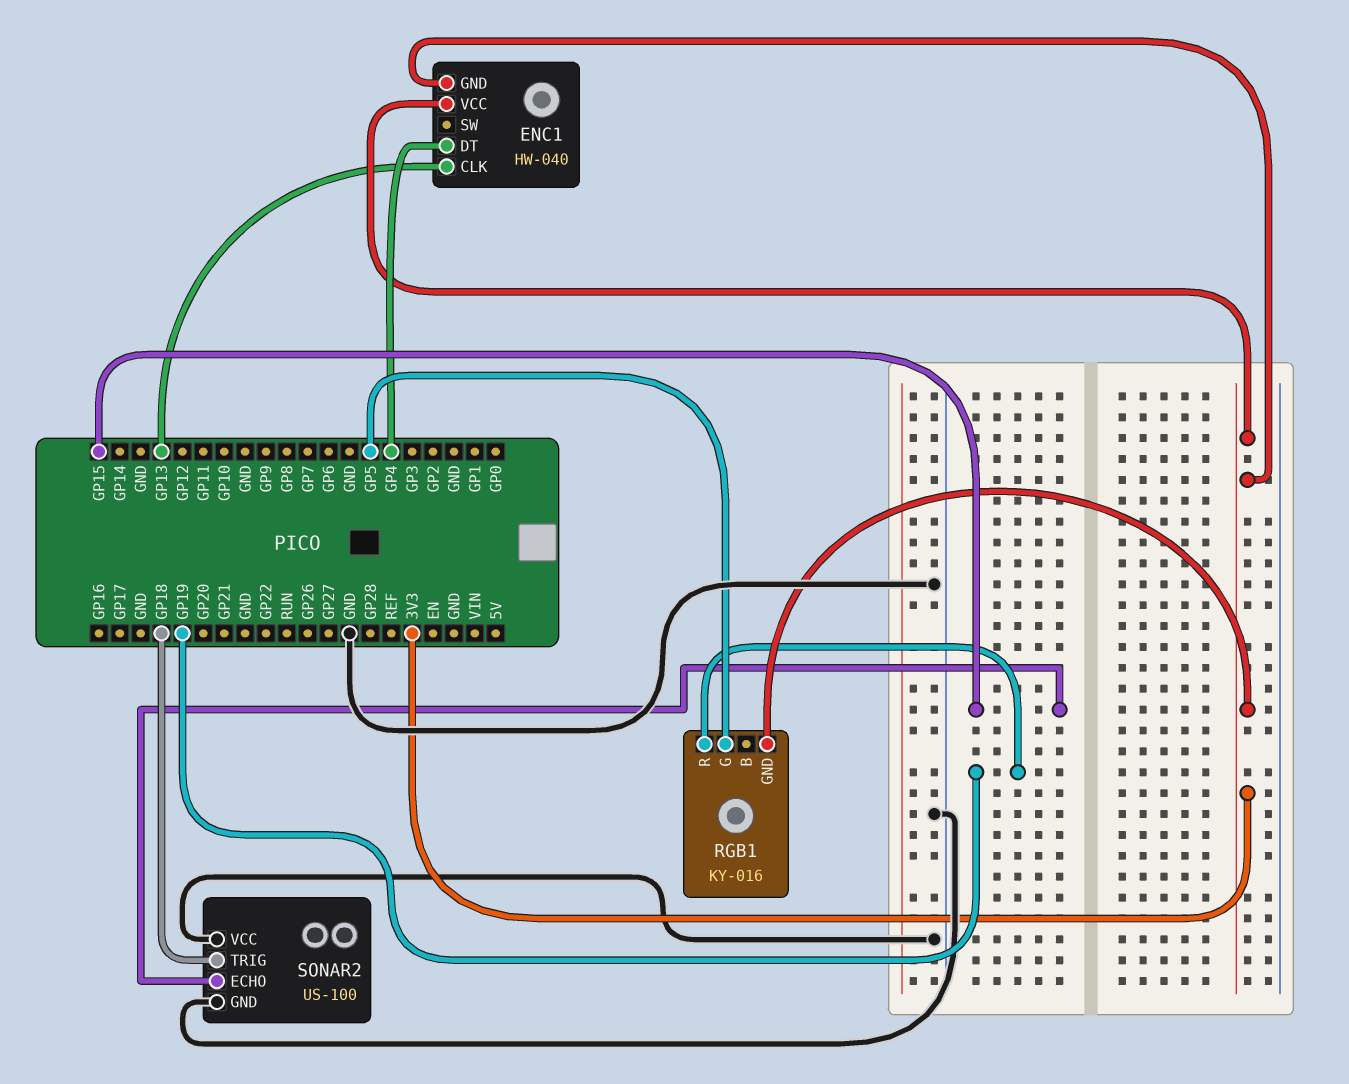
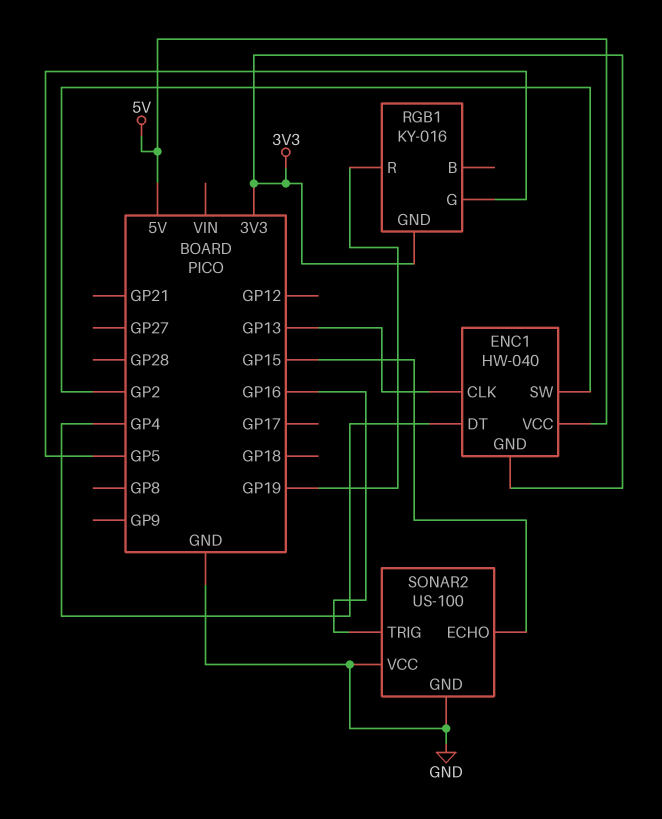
ENC1 pin SW: none -> GP2
ENC1 pin VCC: 3V3 -> 5V
SONAR2 pin TRIG: GP18 -> GP16

